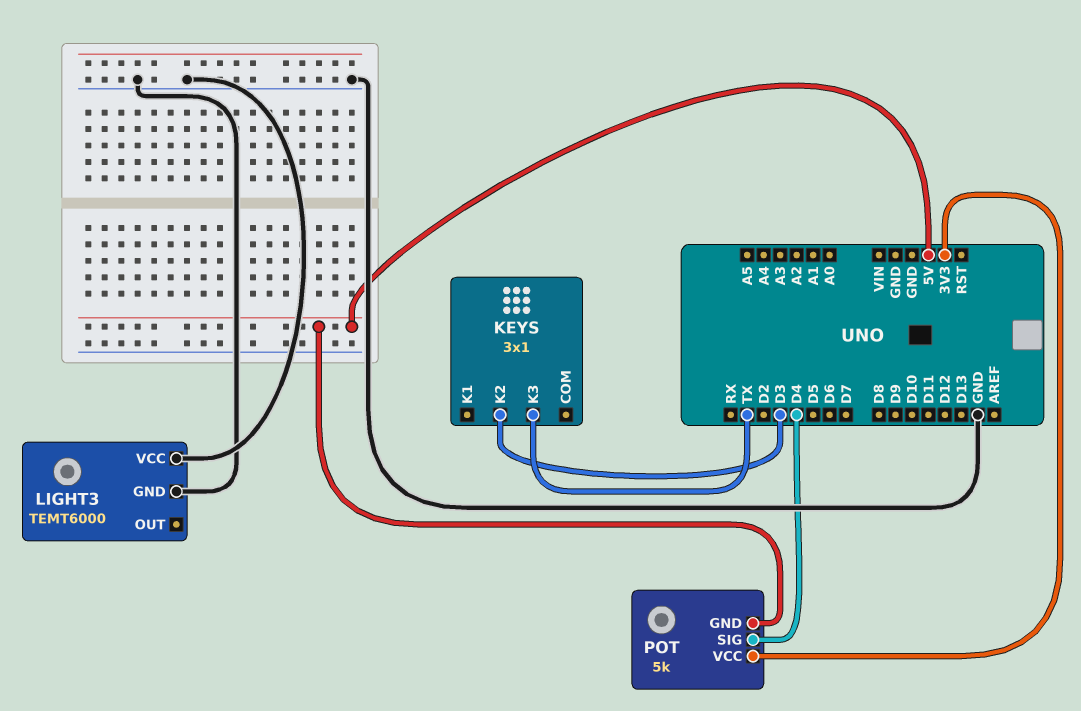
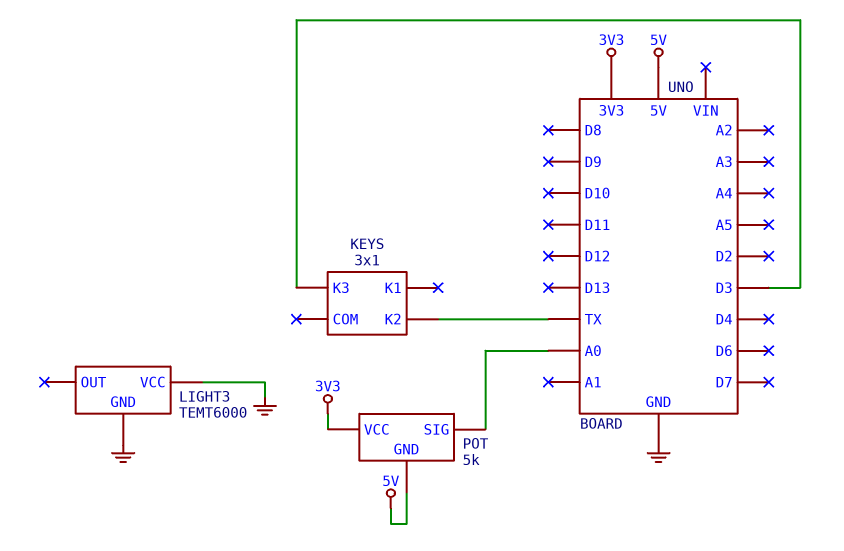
KEYS pin K2: D3 -> TX
KEYS pin K3: TX -> D3
POT pin SIG: D4 -> A0

